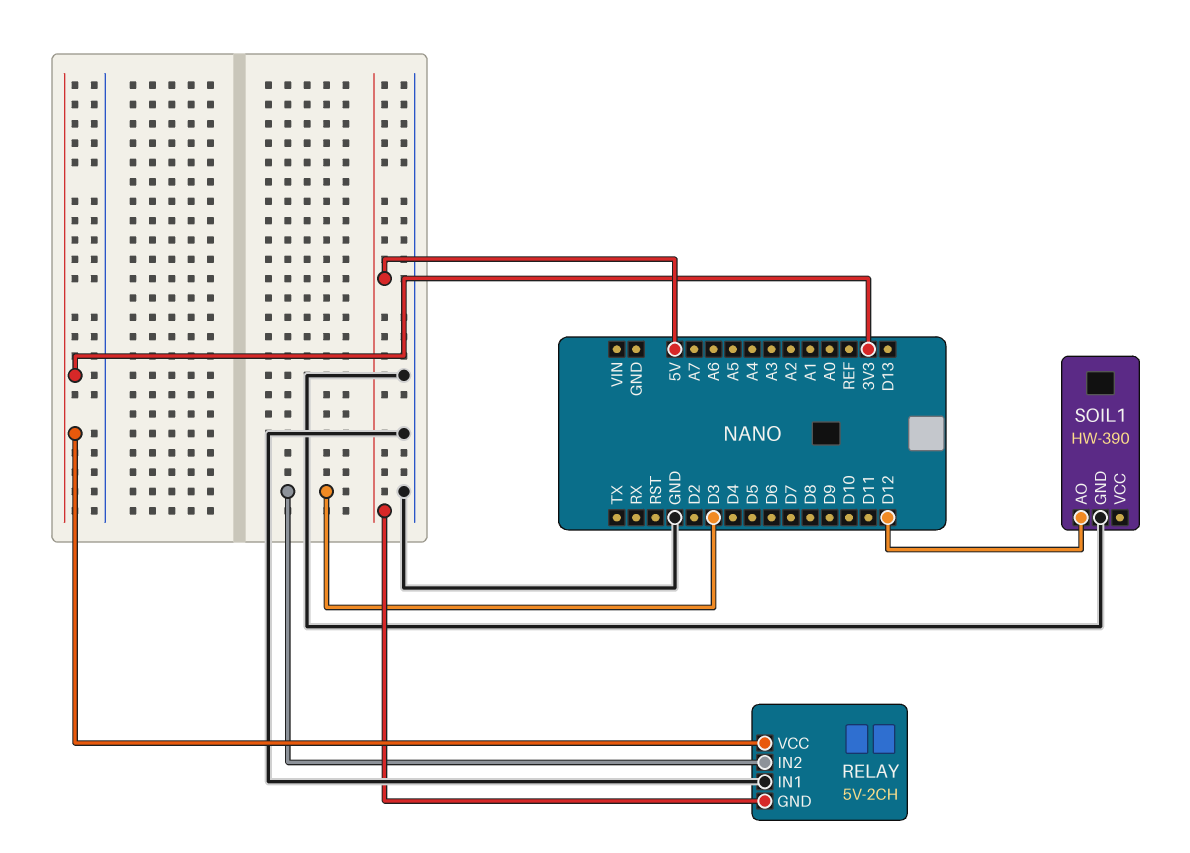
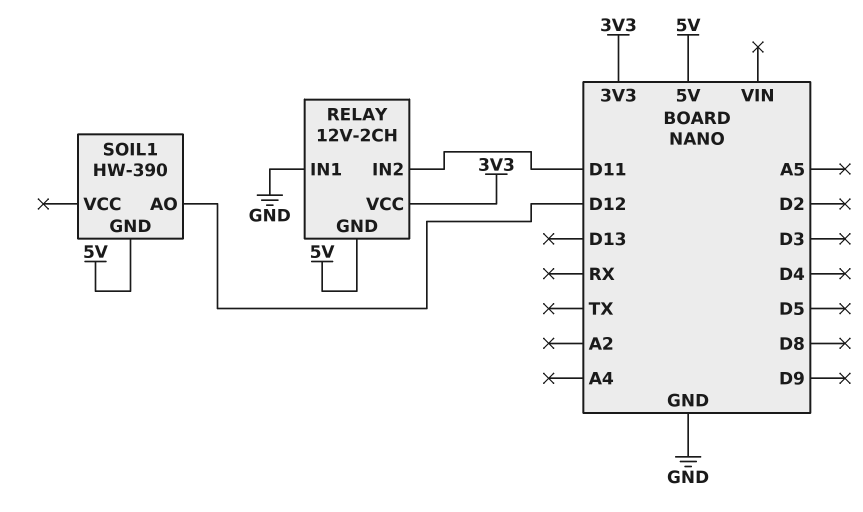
RELAY: 5V-2CH -> 12V-2CH
RELAY pin IN2: D3 -> D11
SOIL1 pin GND: GND -> 5V

